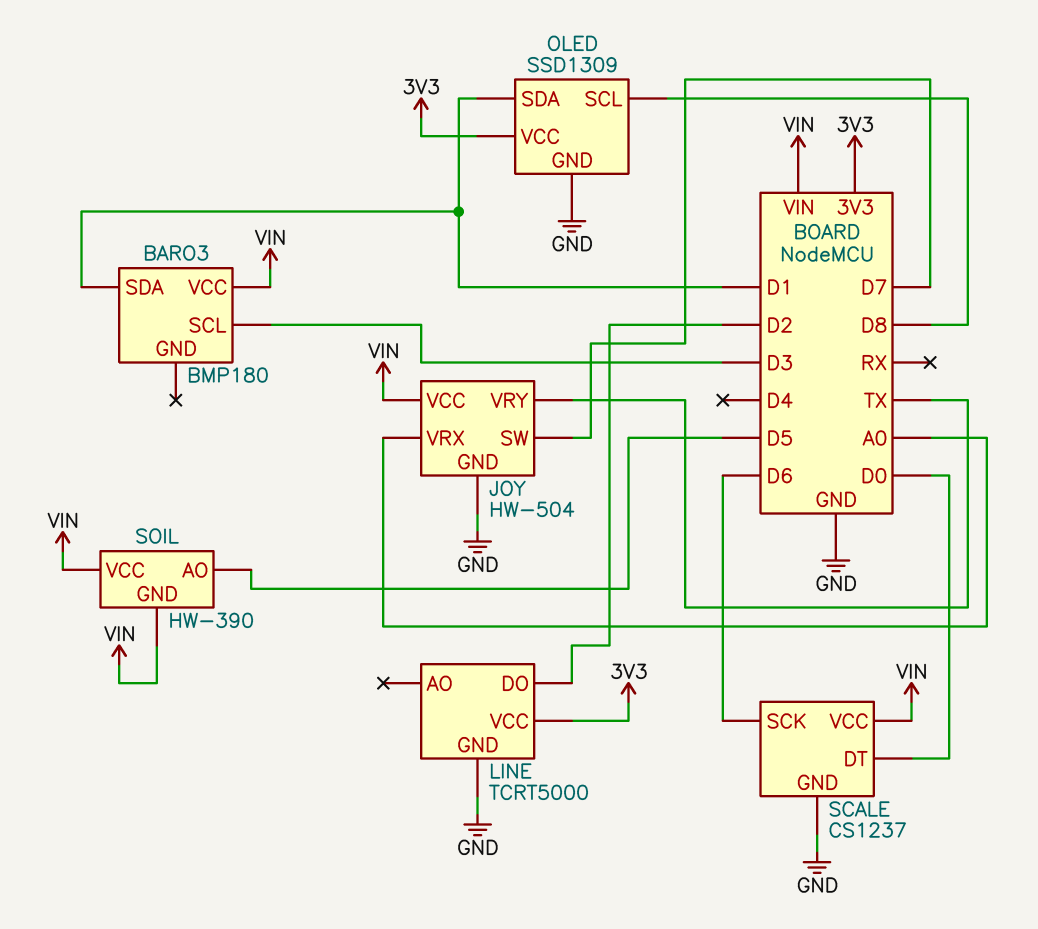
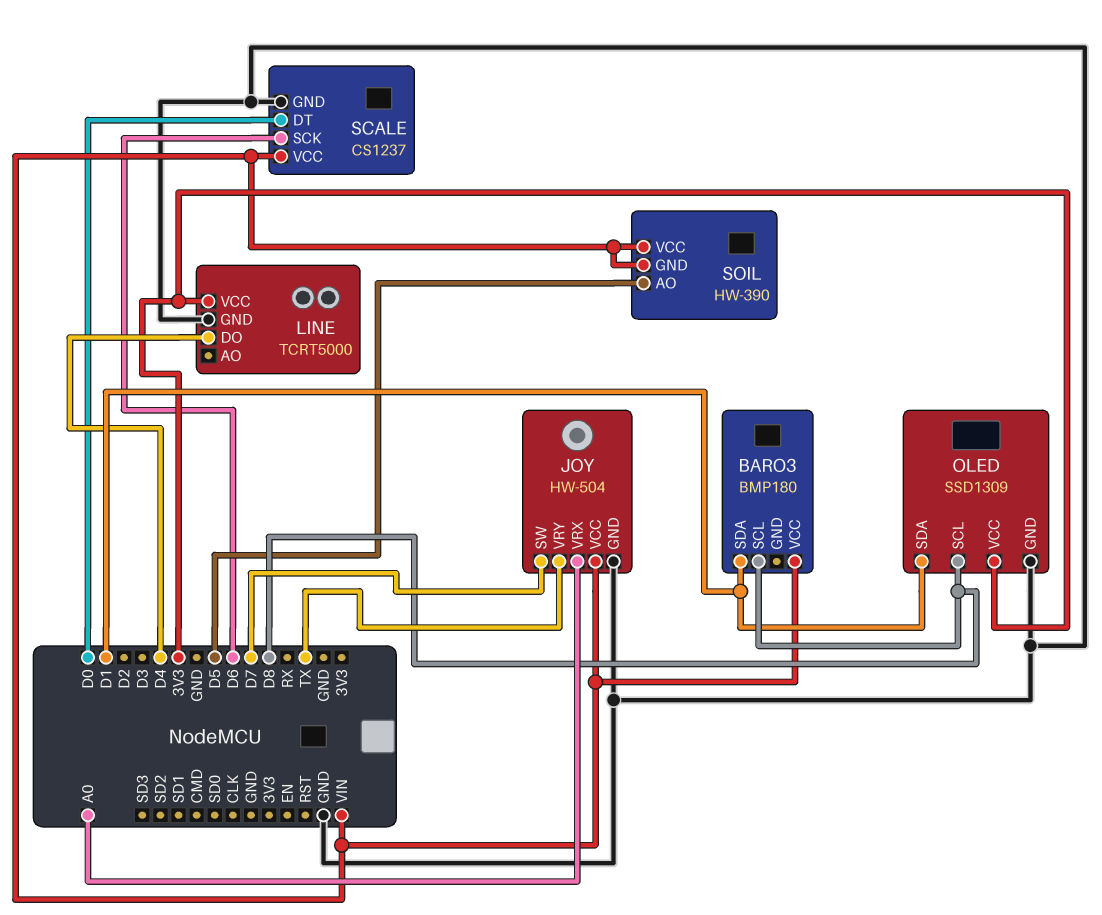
BARO3 pin SCL: D3 -> D8
LINE pin DO: D2 -> D4

